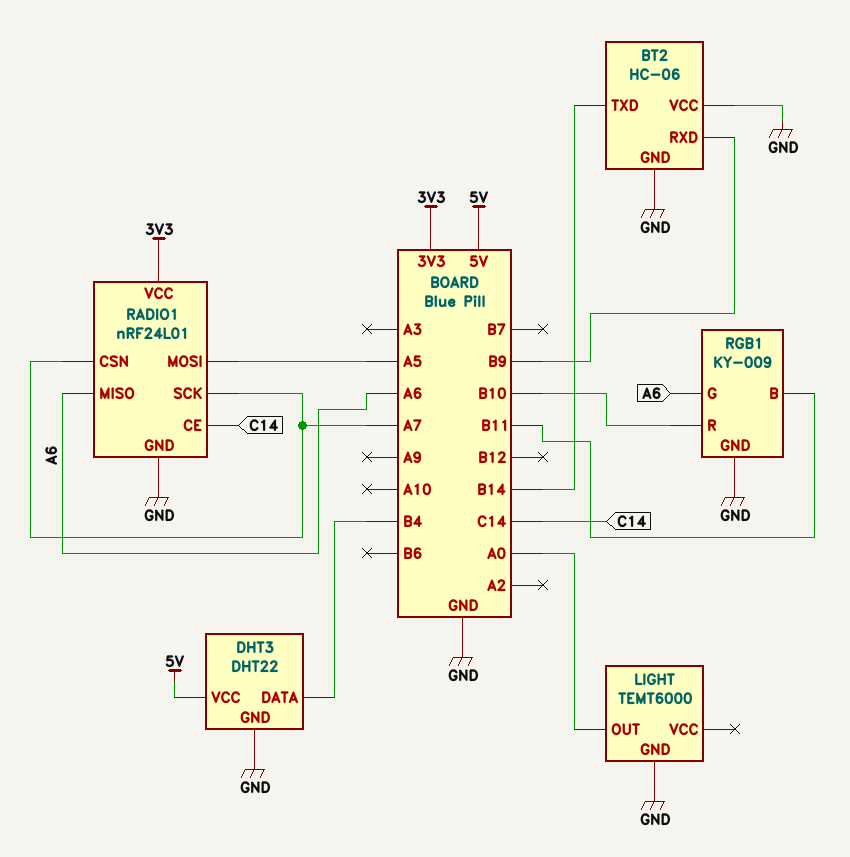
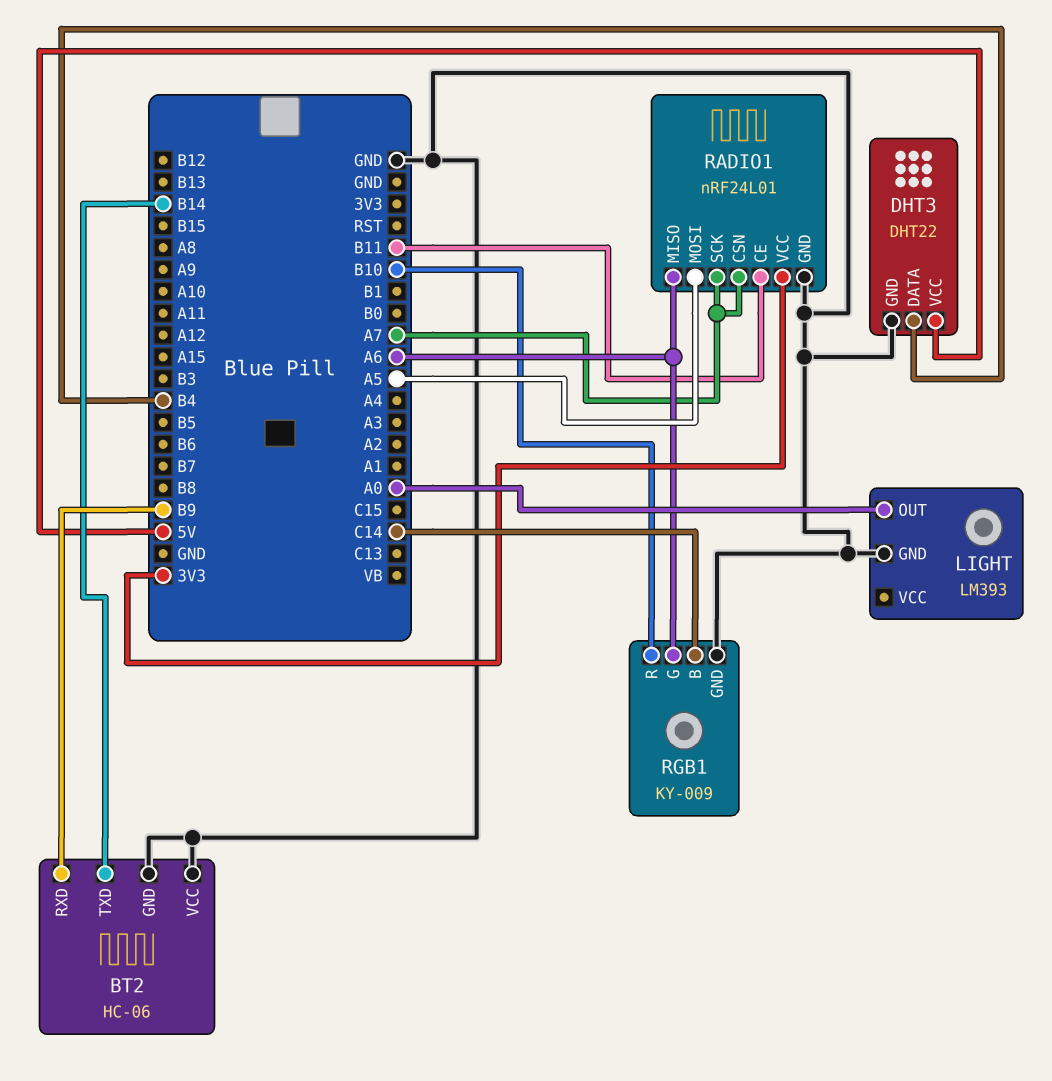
LIGHT: TEMT6000 -> LM393
RADIO1 pin CE: C14 -> B11
RGB1 pin B: B11 -> C14

